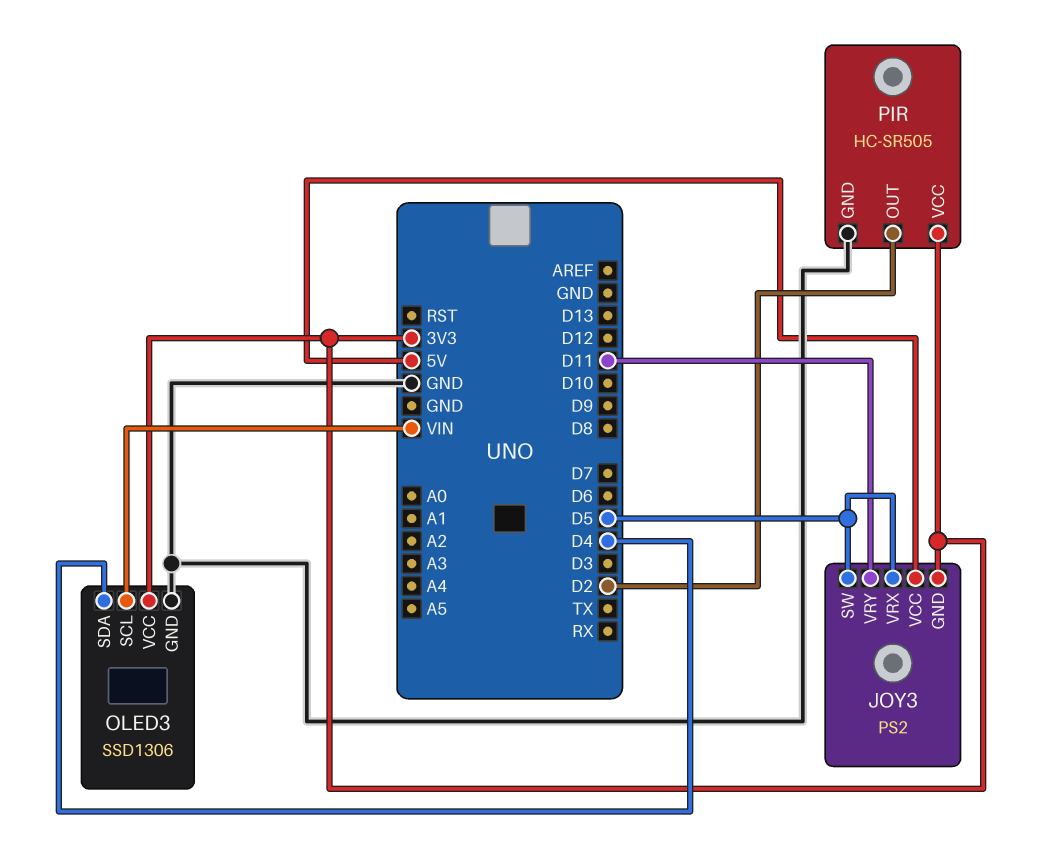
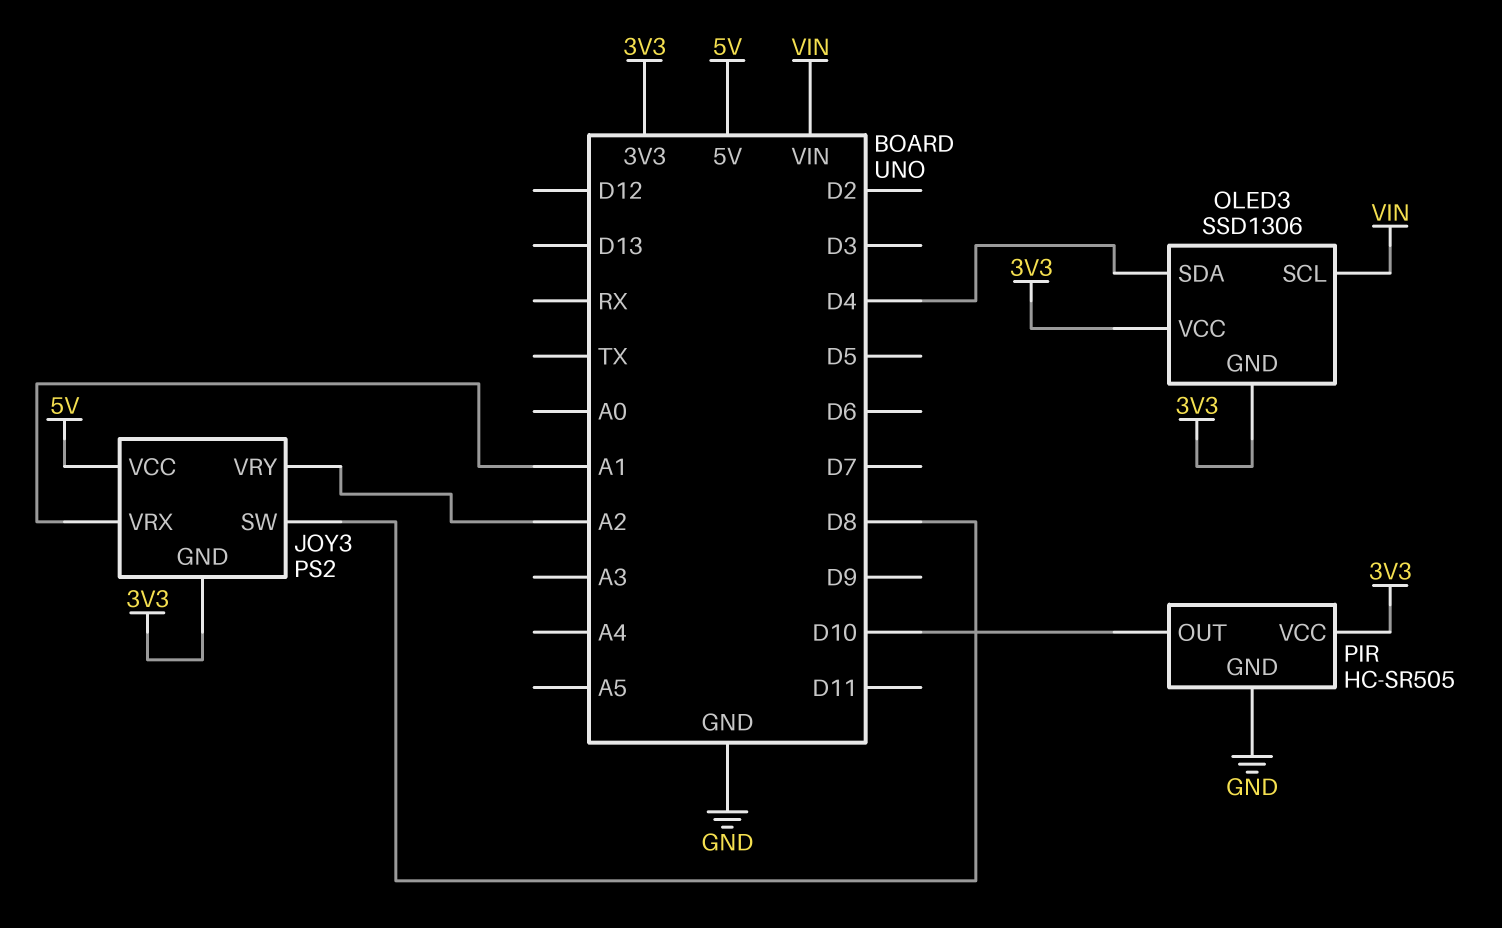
JOY3 pin SW: D5 -> D8
JOY3 pin VRX: D5 -> A1
JOY3 pin VRY: D11 -> A2
OLED3 pin GND: GND -> 3V3
PIR pin OUT: D2 -> D10

